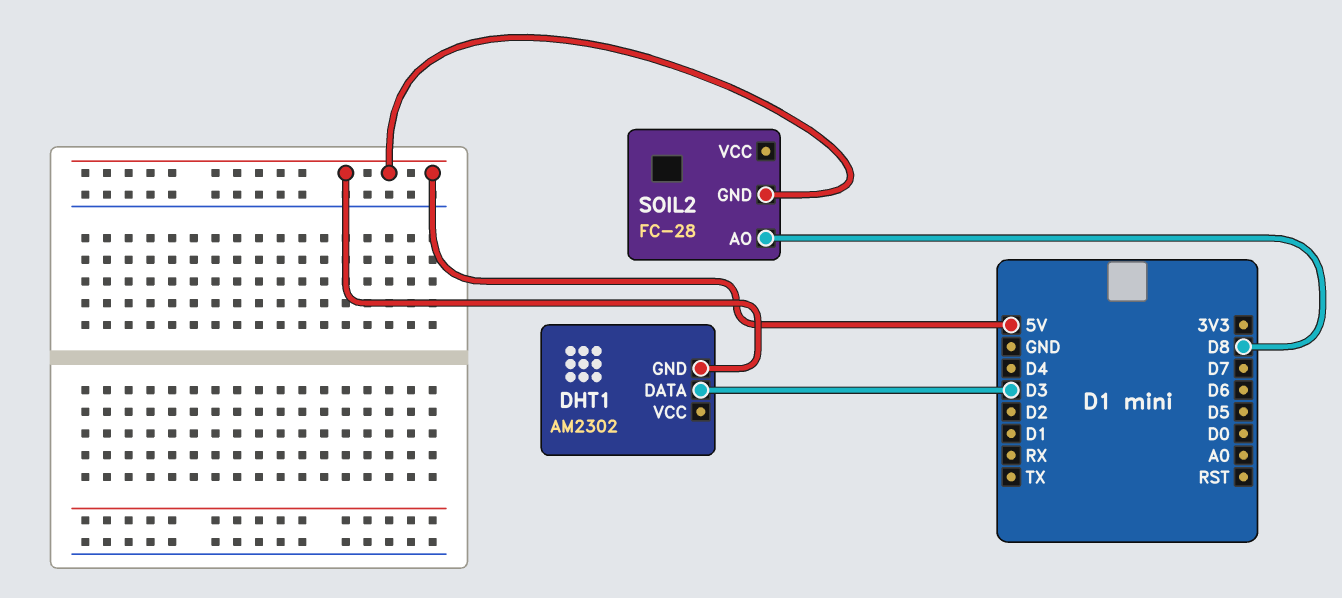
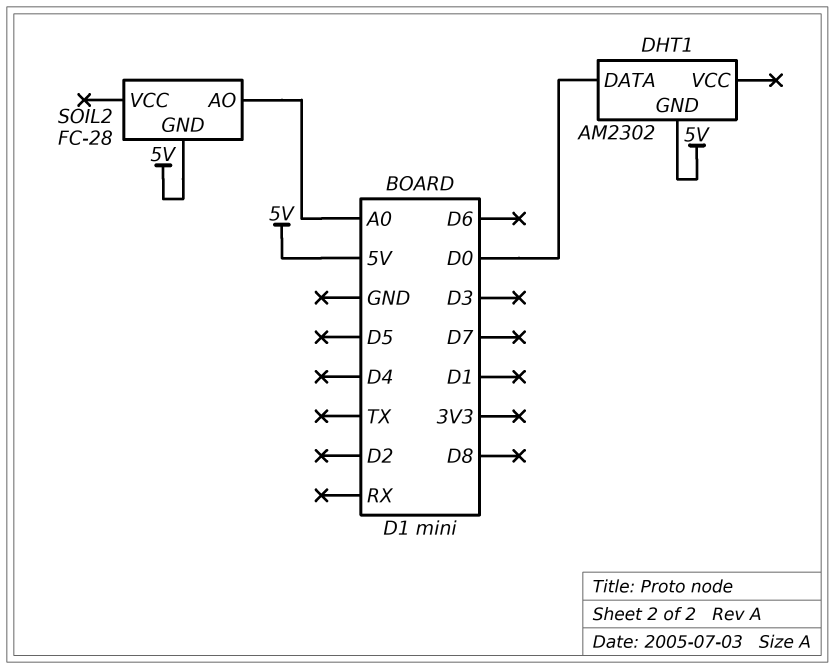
DHT1 pin DATA: D3 -> D0
SOIL2 pin AO: D8 -> A0

